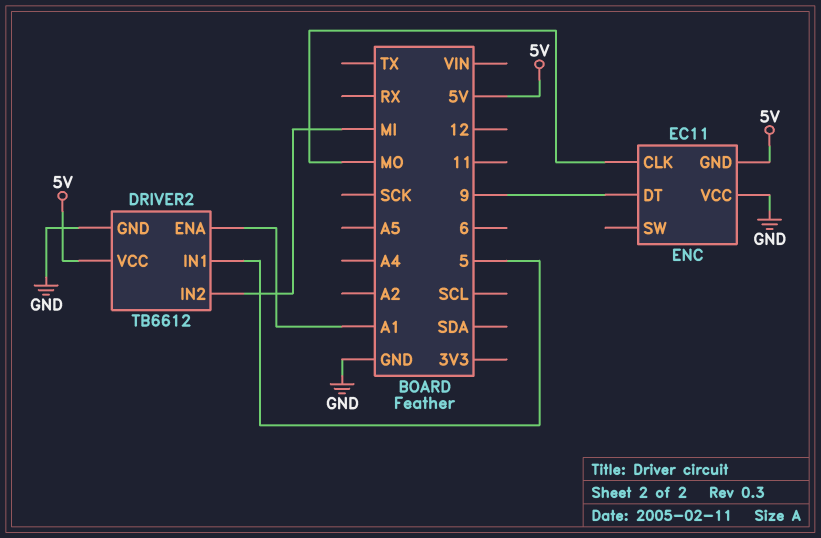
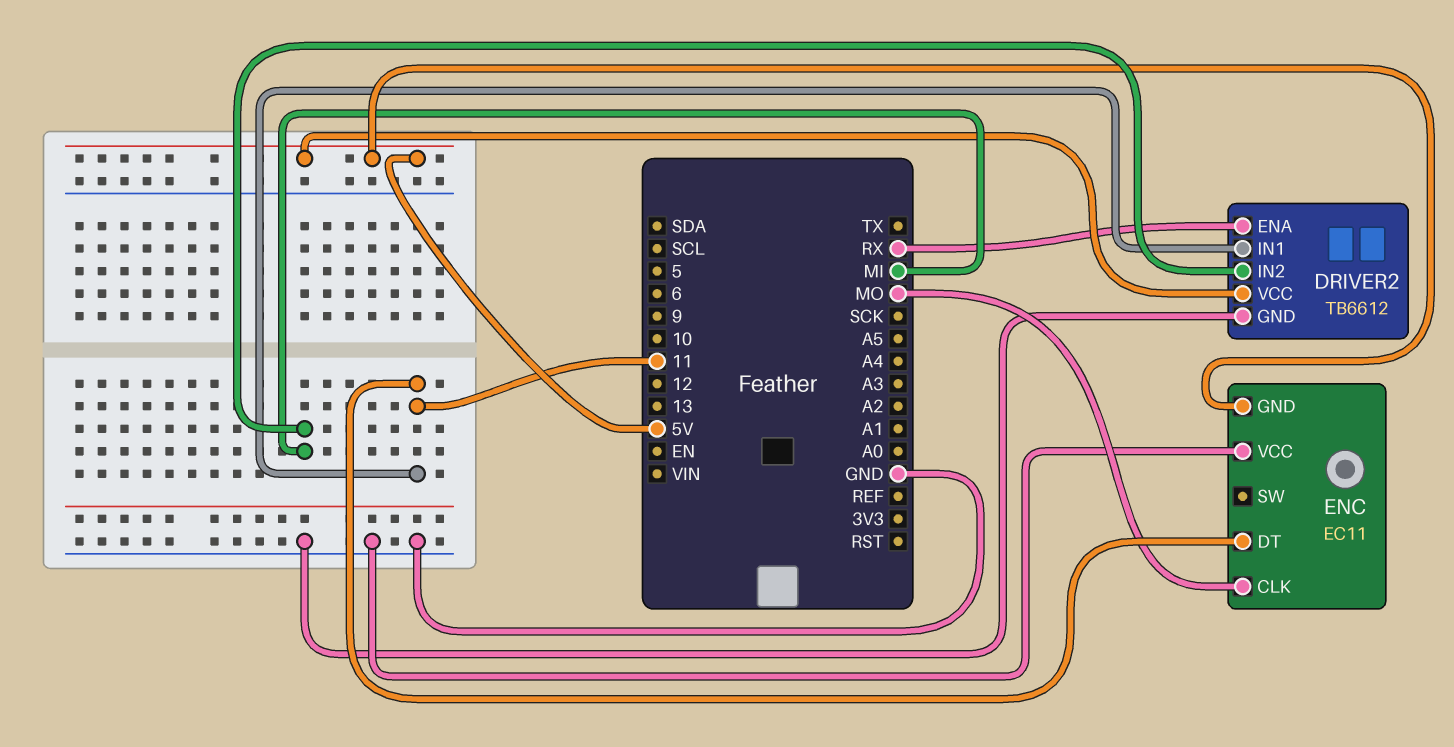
DRIVER2 pin ENA: A1 -> RX
DRIVER2 pin IN1: 5 -> 11
ENC pin DT: 9 -> 11

